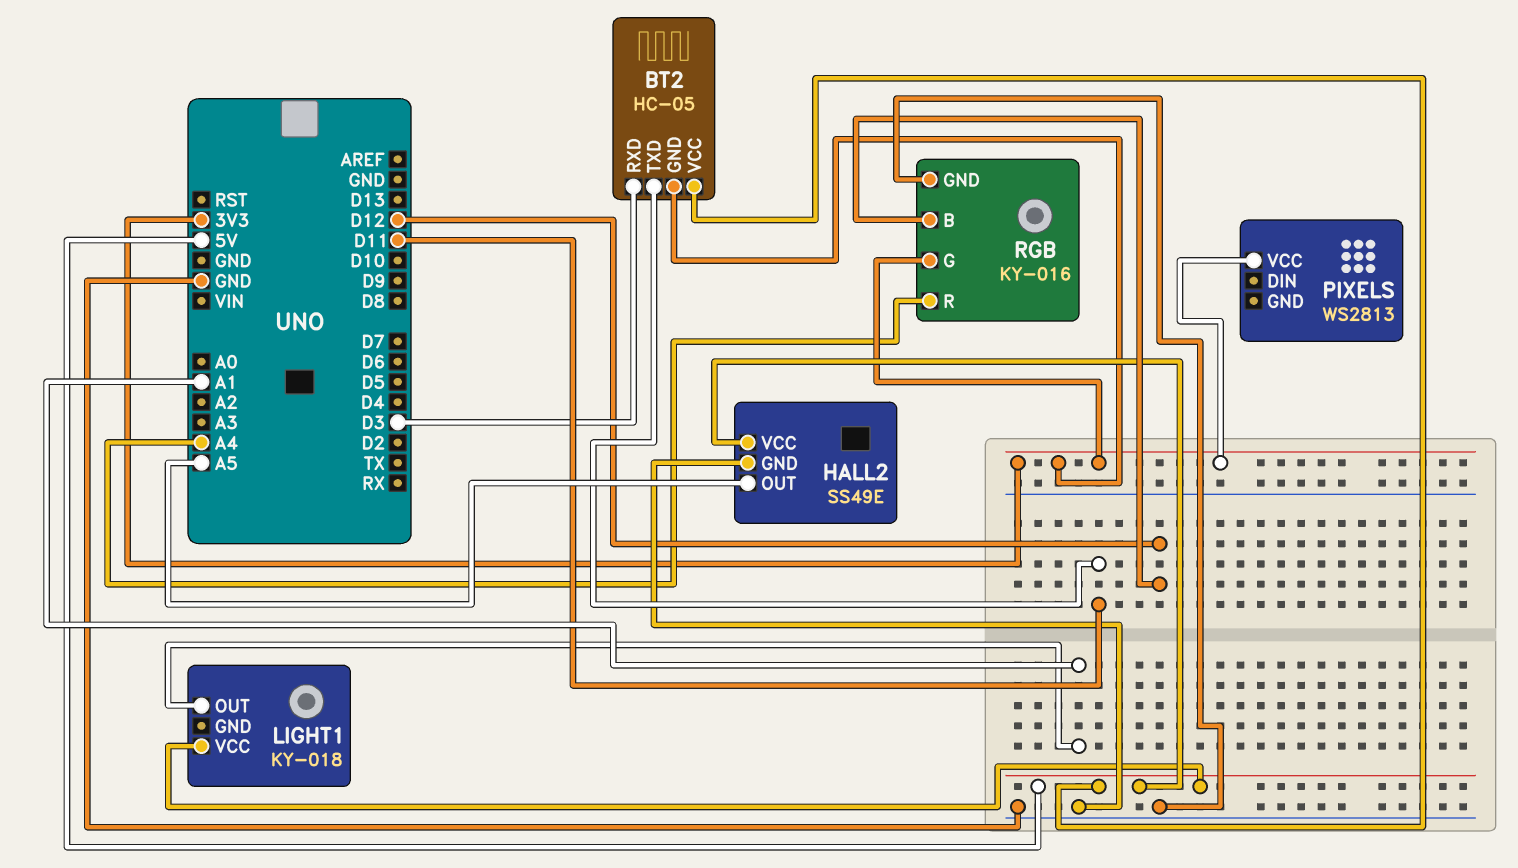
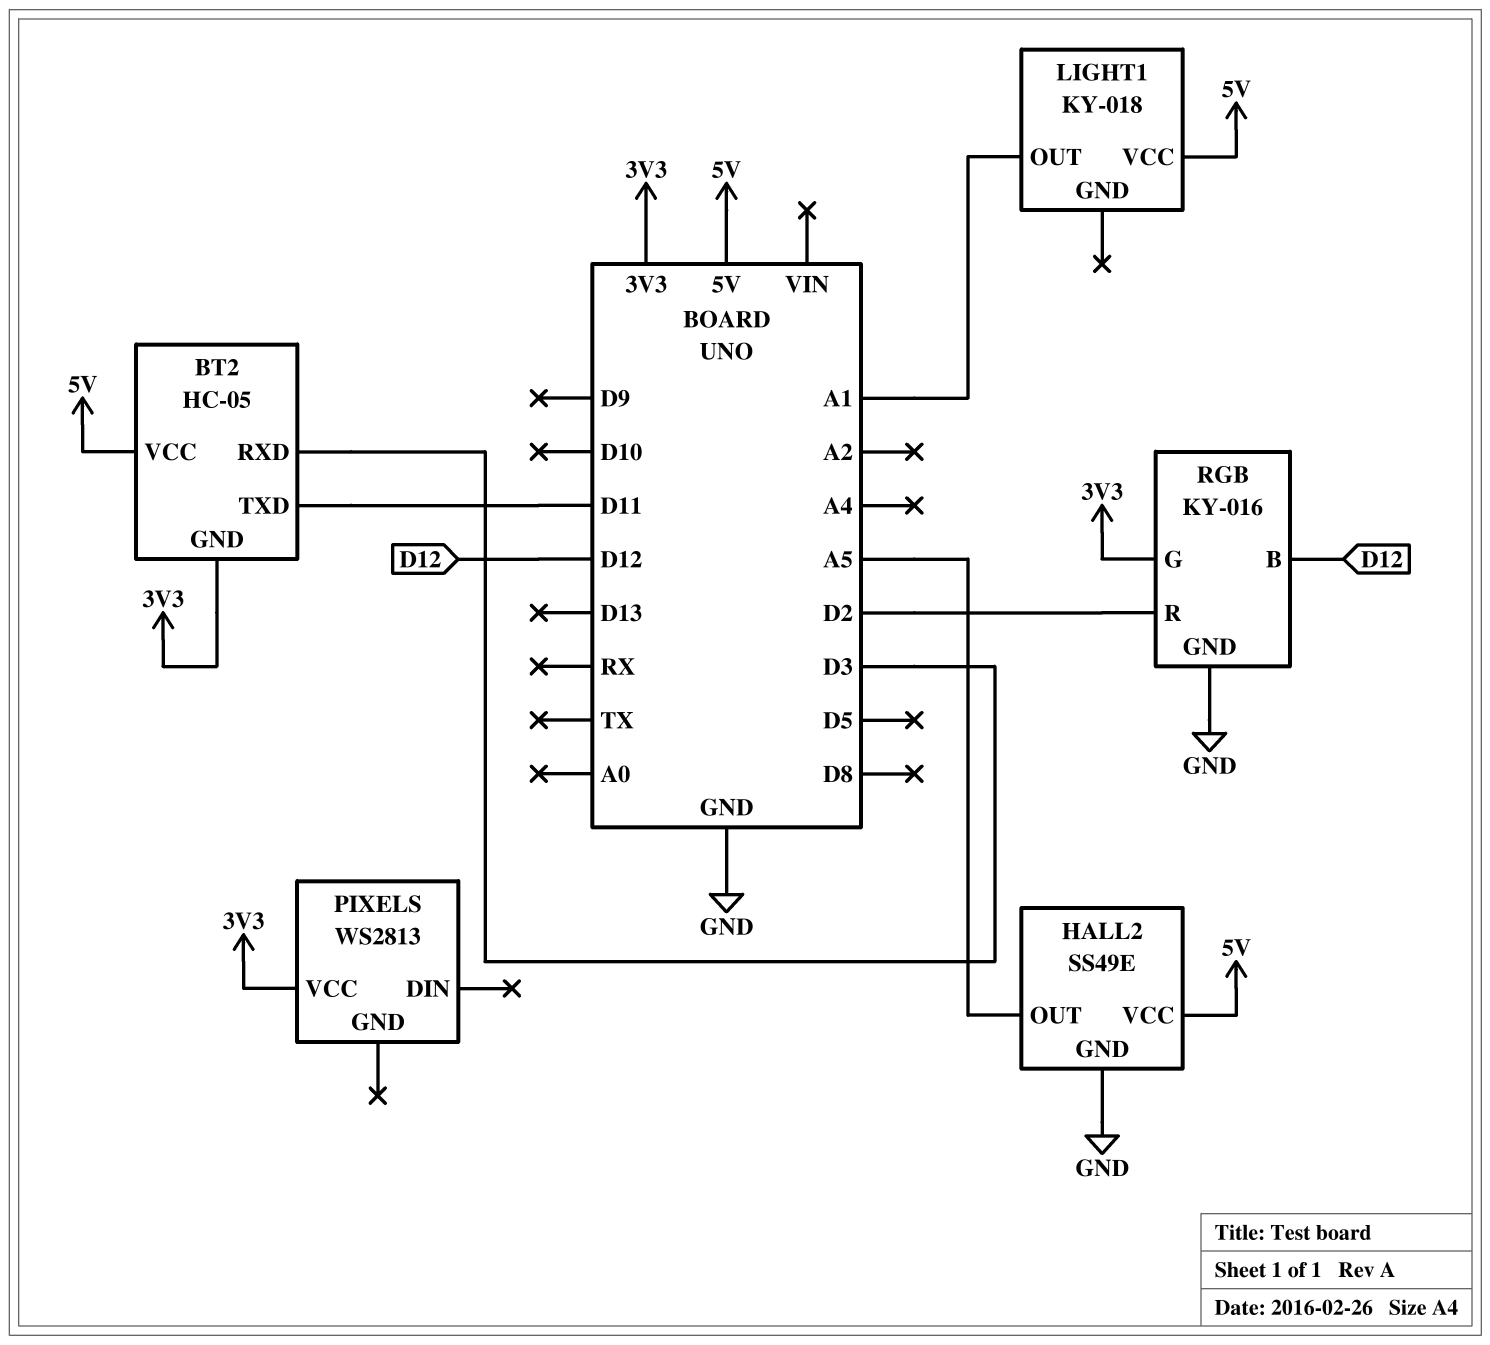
RGB pin R: A4 -> D2

